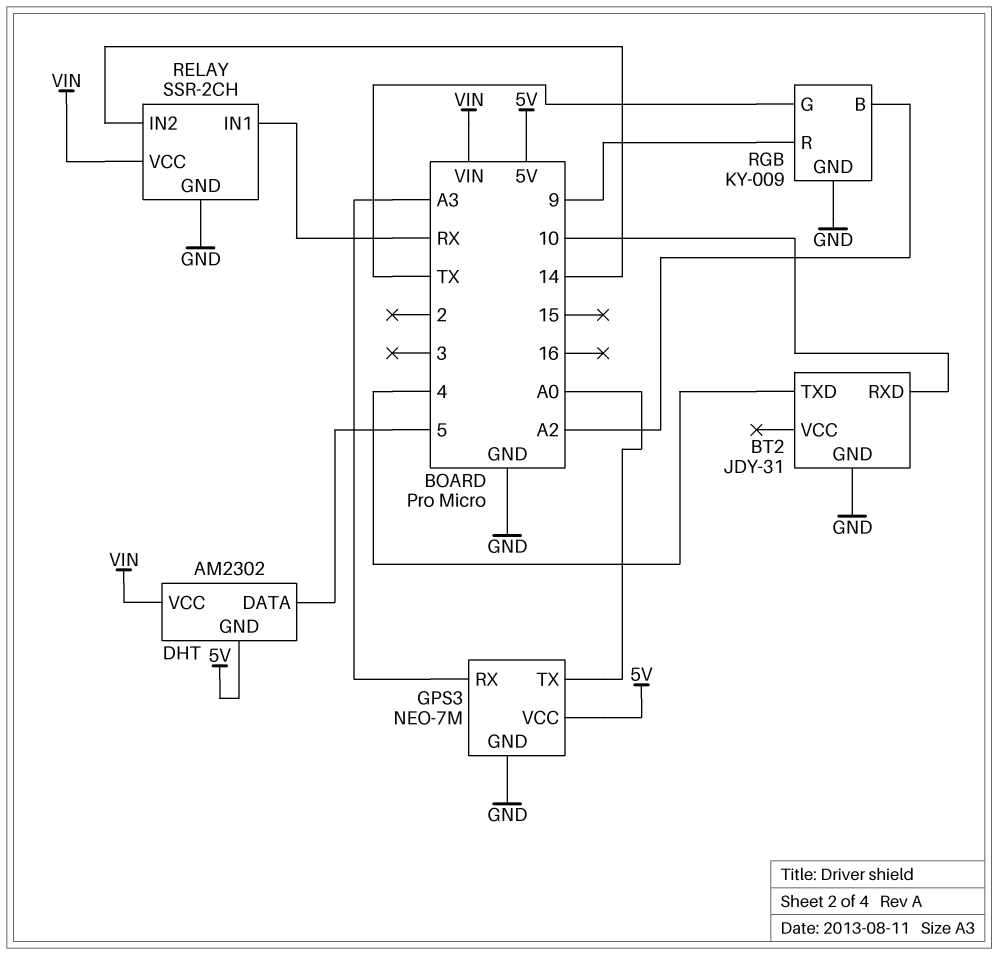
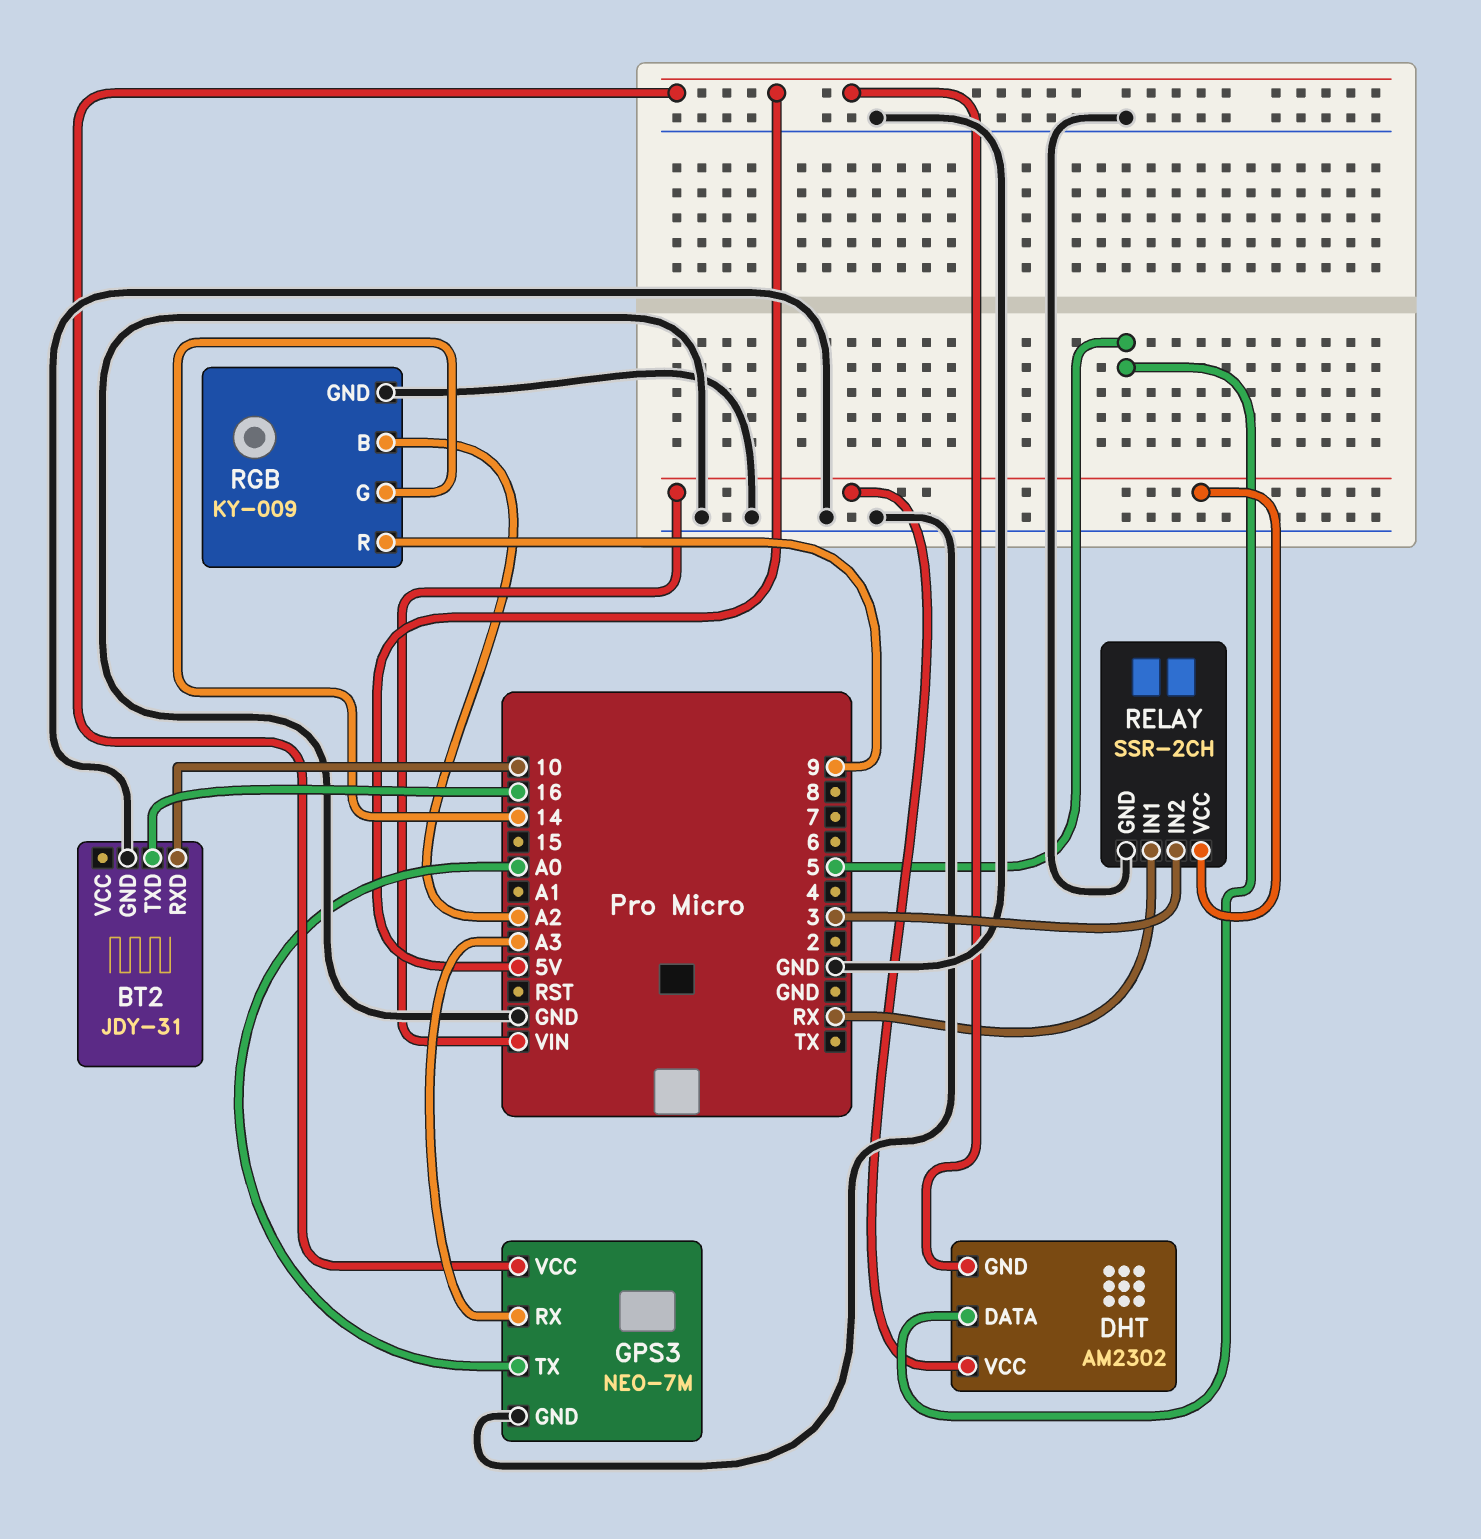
BT2 pin TXD: 4 -> 16
RELAY pin IN2: 14 -> 3
RGB pin G: TX -> 14

